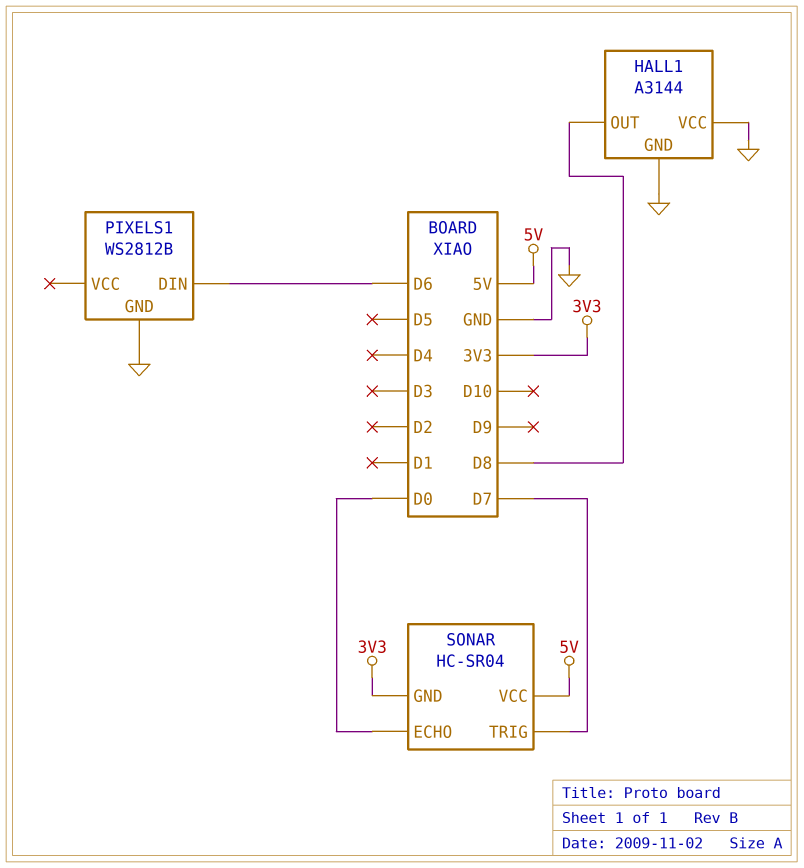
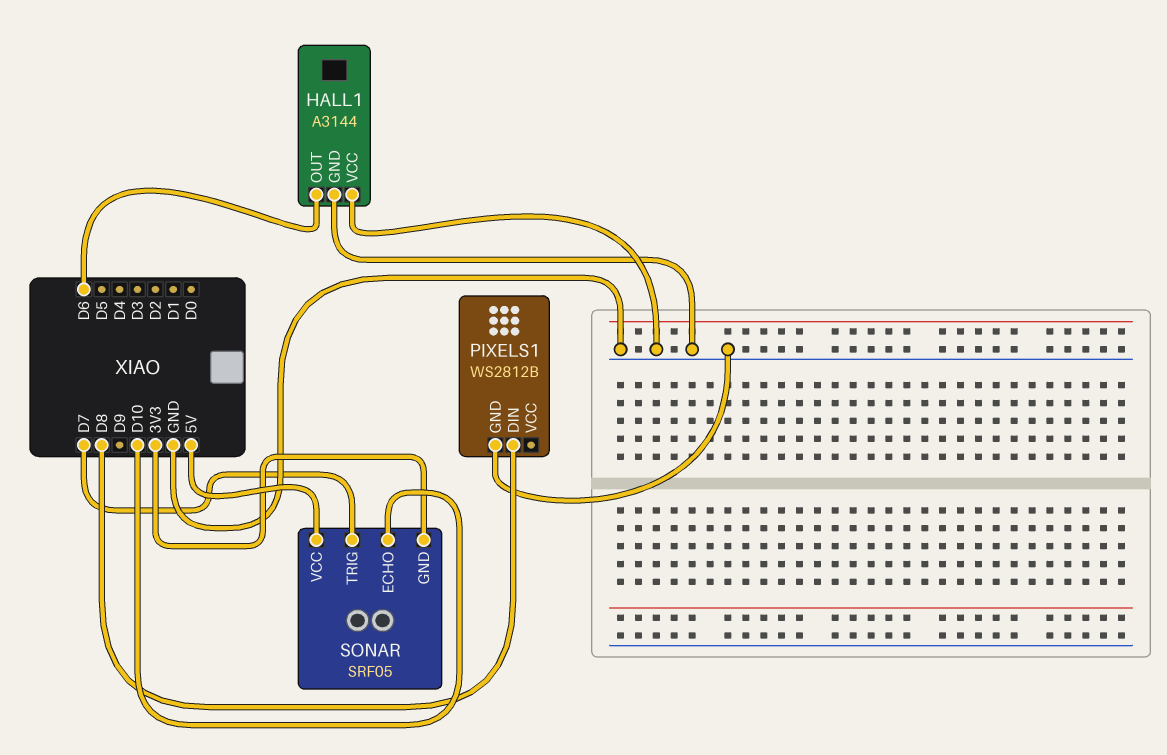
HALL1 pin OUT: D8 -> D6
PIXELS1 pin DIN: D6 -> D8
SONAR: HC-SR04 -> SRF05
SONAR pin ECHO: D0 -> D10

